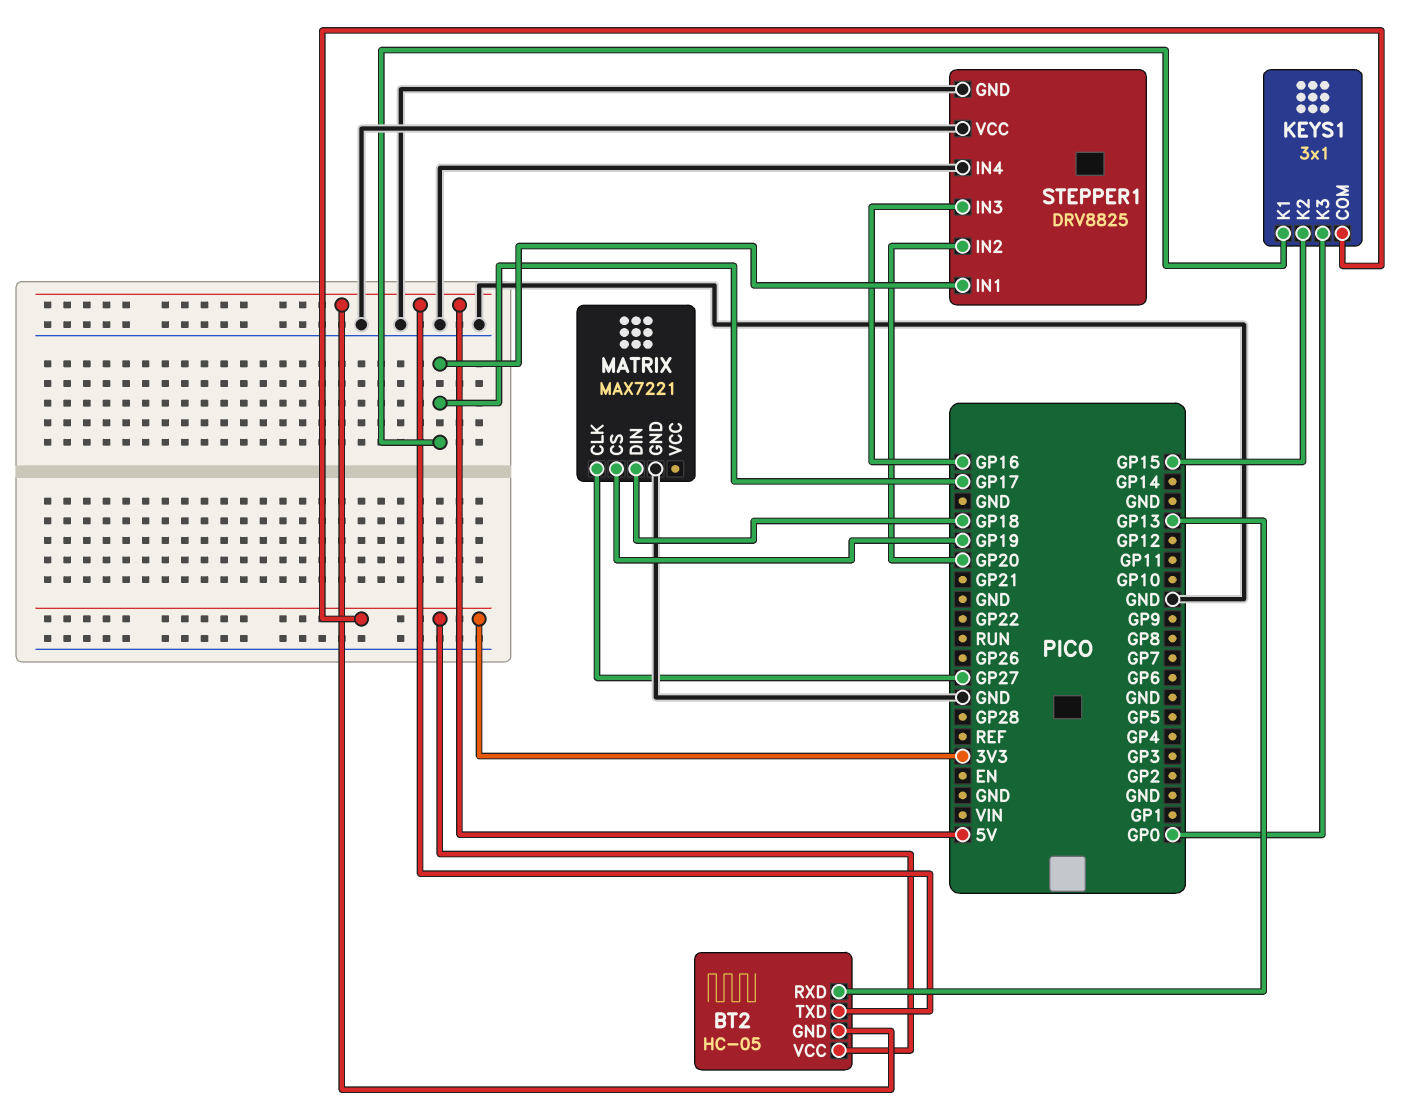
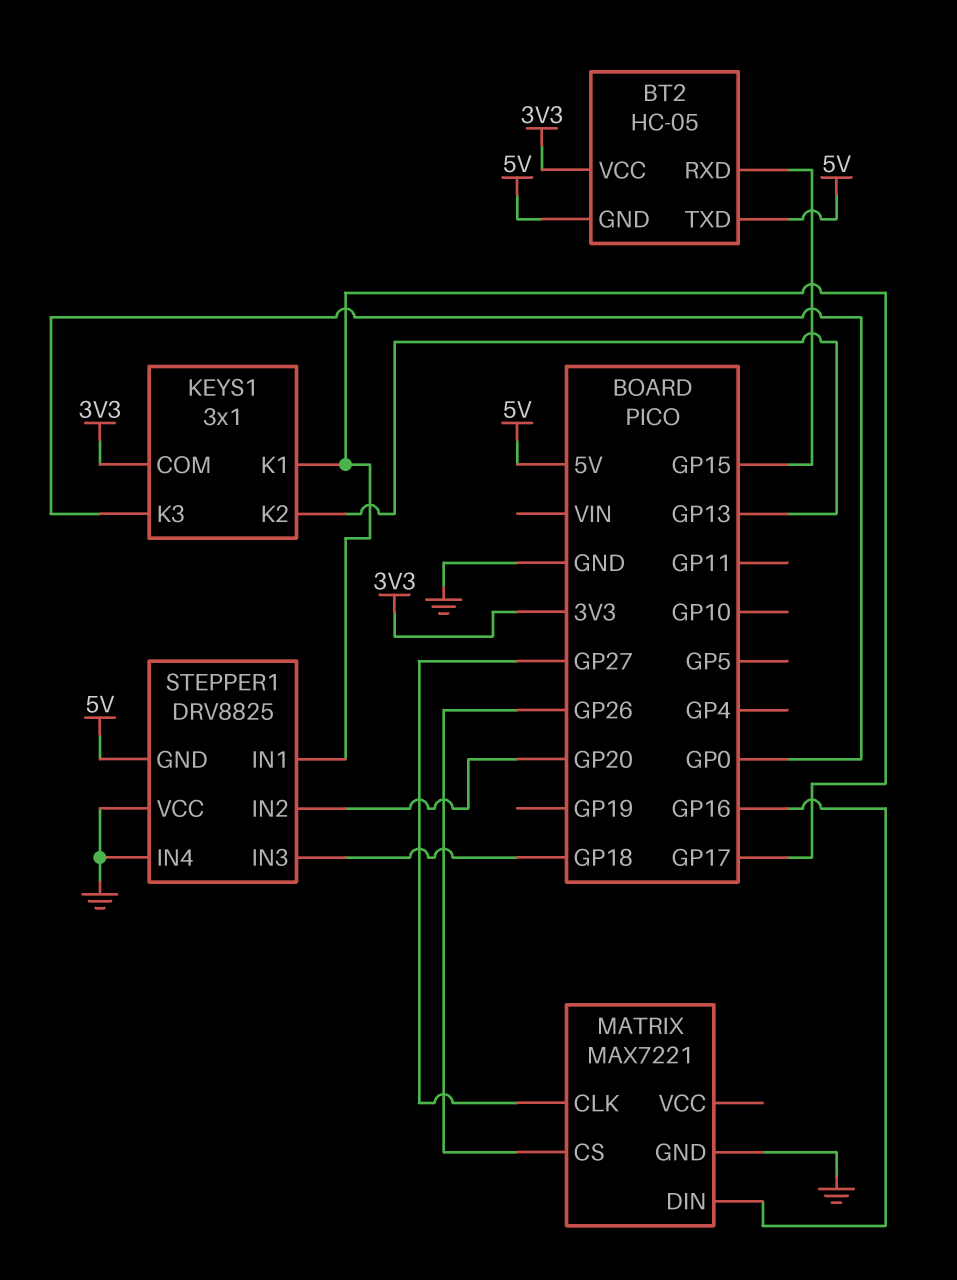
BT2 pin RXD: GP13 -> GP15
KEYS1 pin K2: GP15 -> GP13
MATRIX pin CS: GP19 -> GP26
MATRIX pin DIN: GP18 -> GP16
STEPPER1 pin GND: GND -> 5V
STEPPER1 pin IN3: GP16 -> GP18

